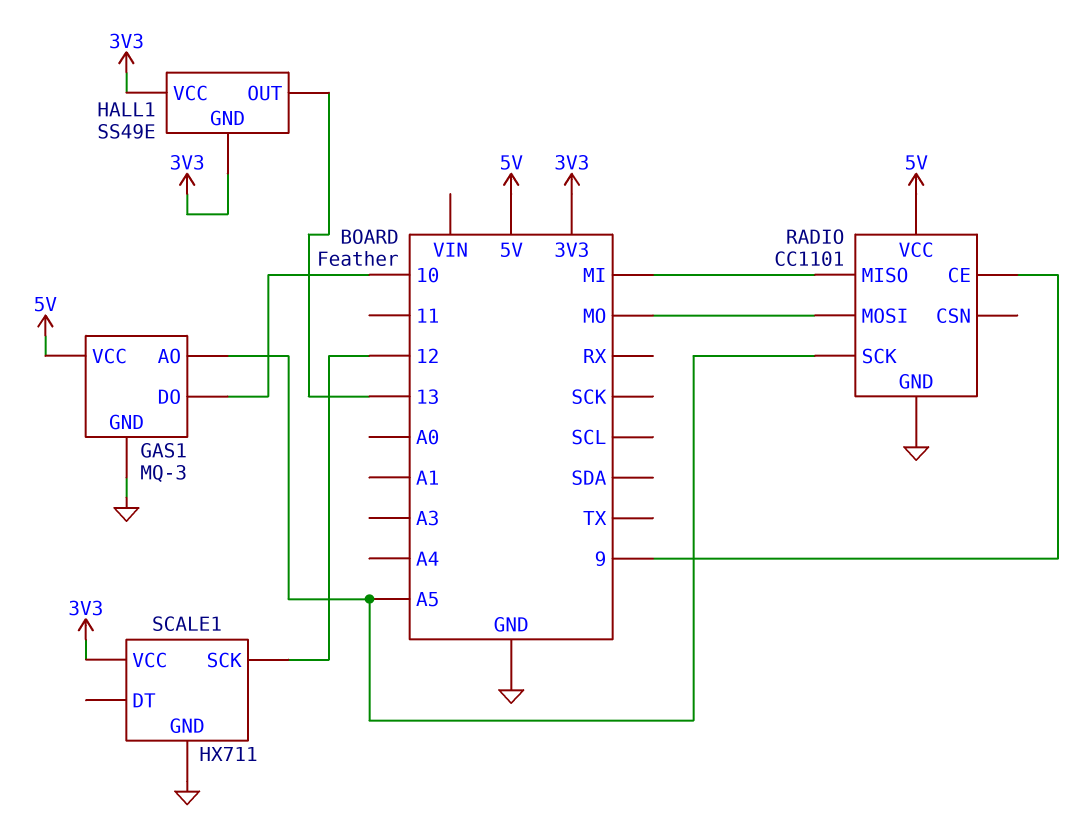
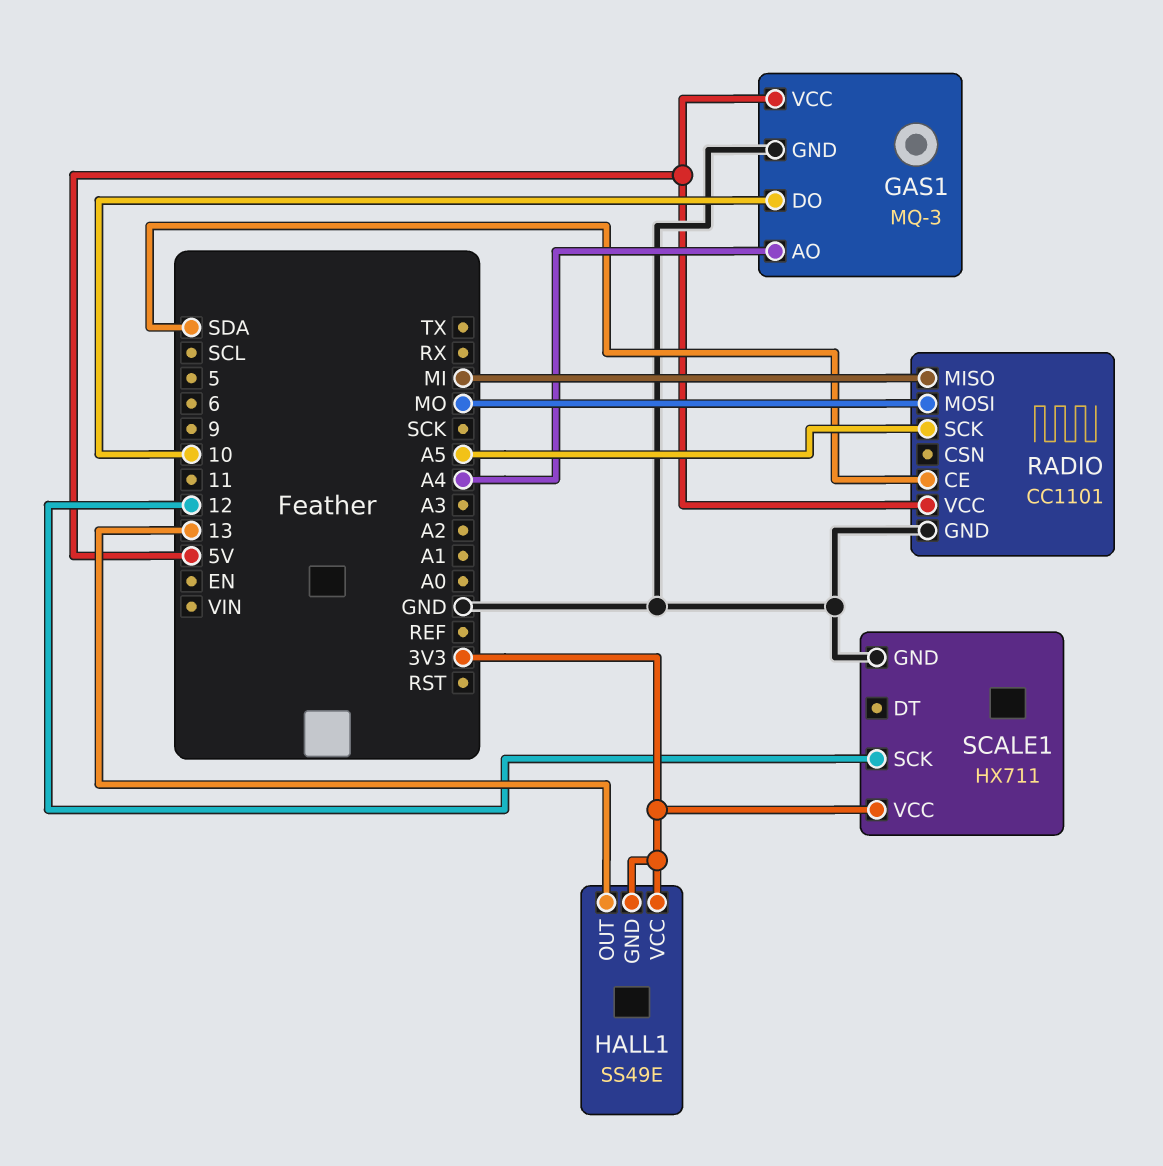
GAS1 pin AO: A5 -> A4
RADIO pin CE: 9 -> SDA

